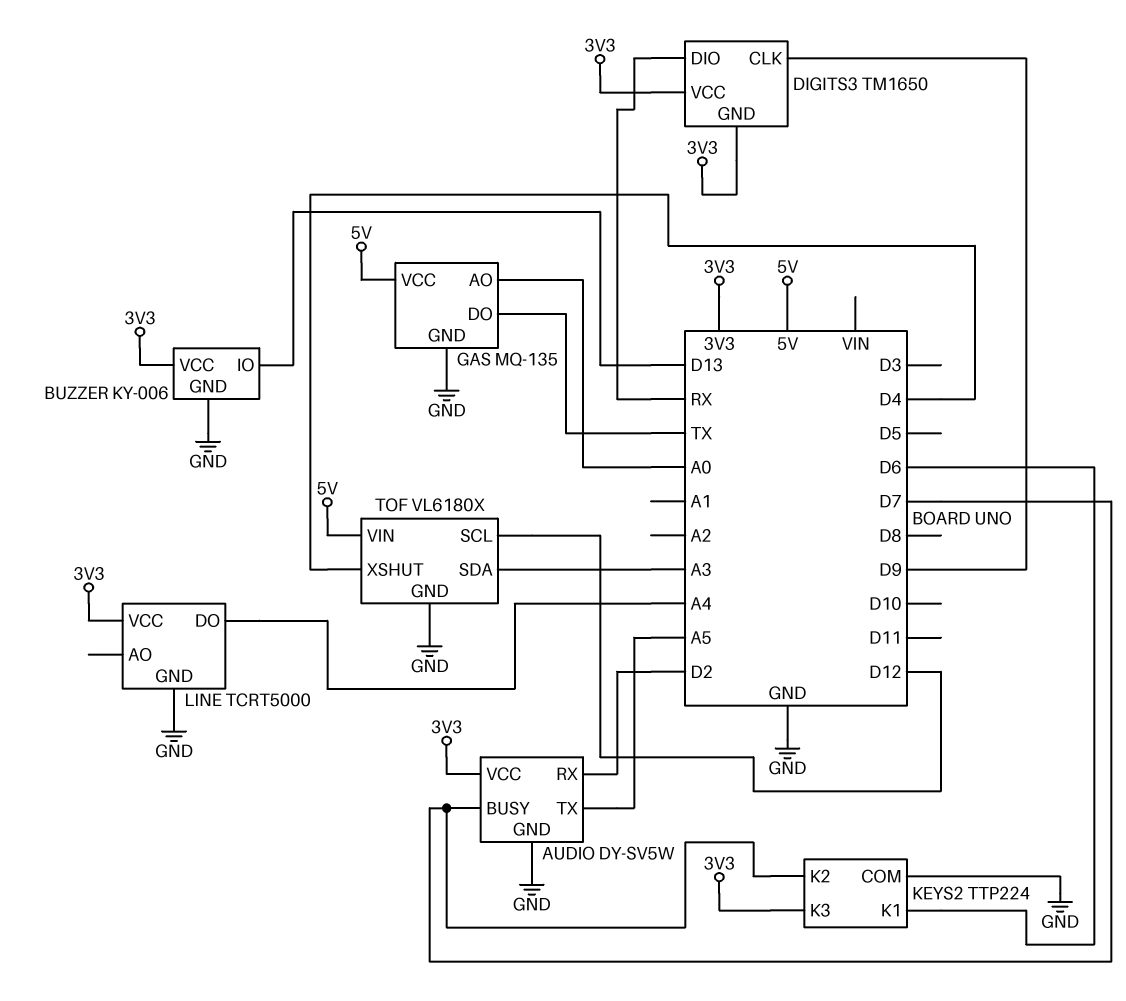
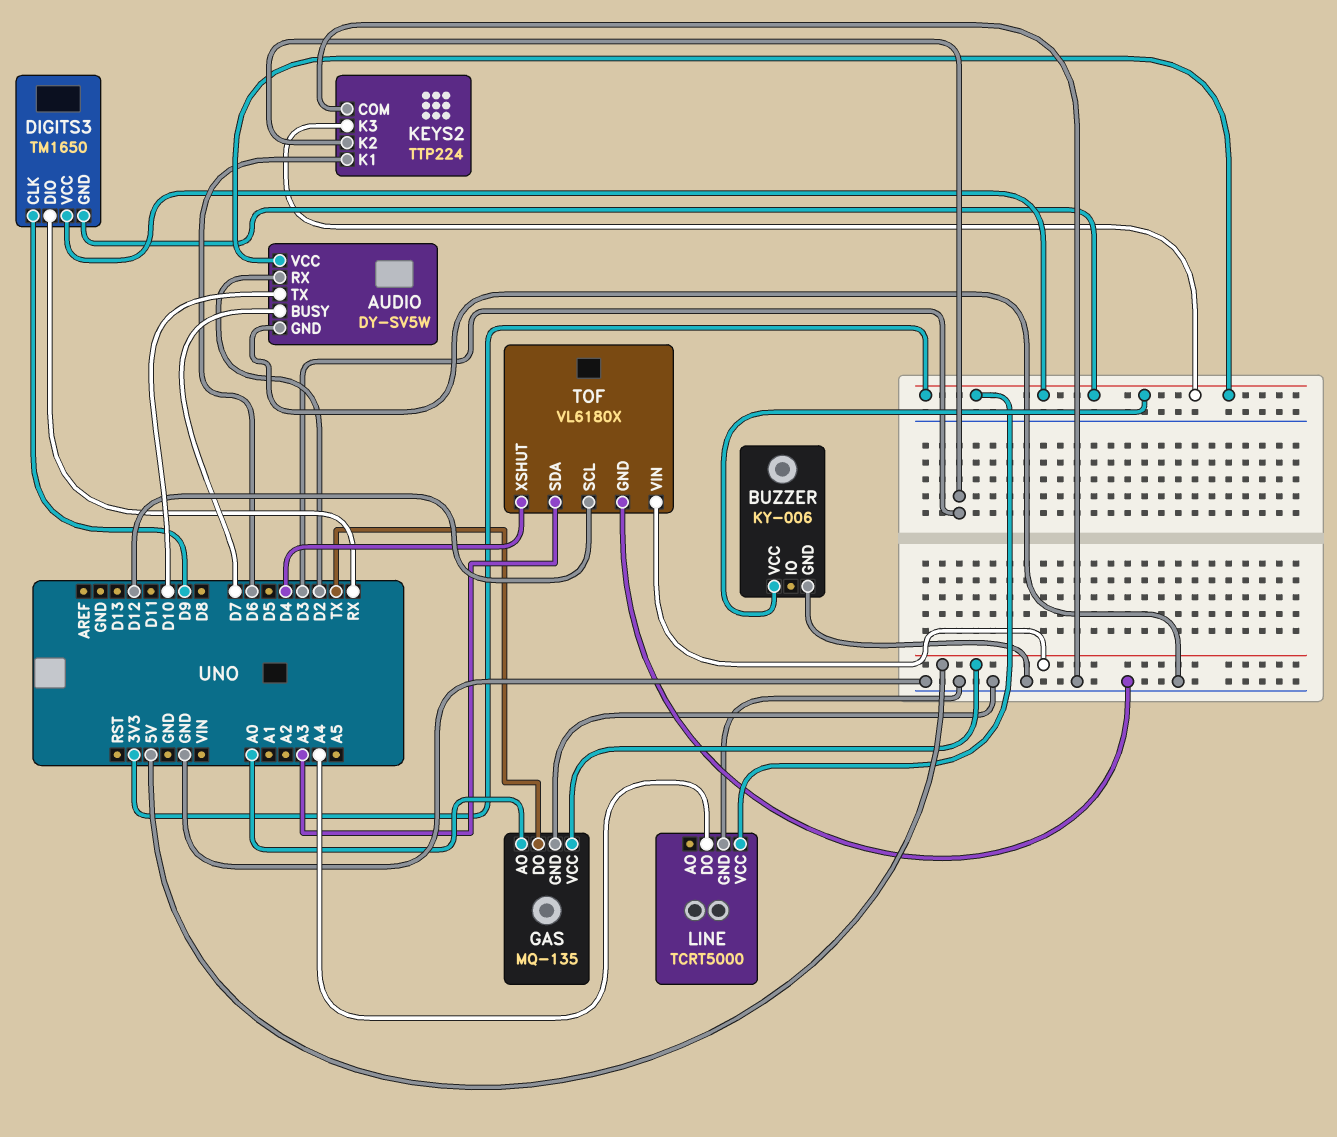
AUDIO pin TX: A5 -> D10
BUZZER pin IO: D13 -> none
KEYS2 pin K2: D7 -> D3

